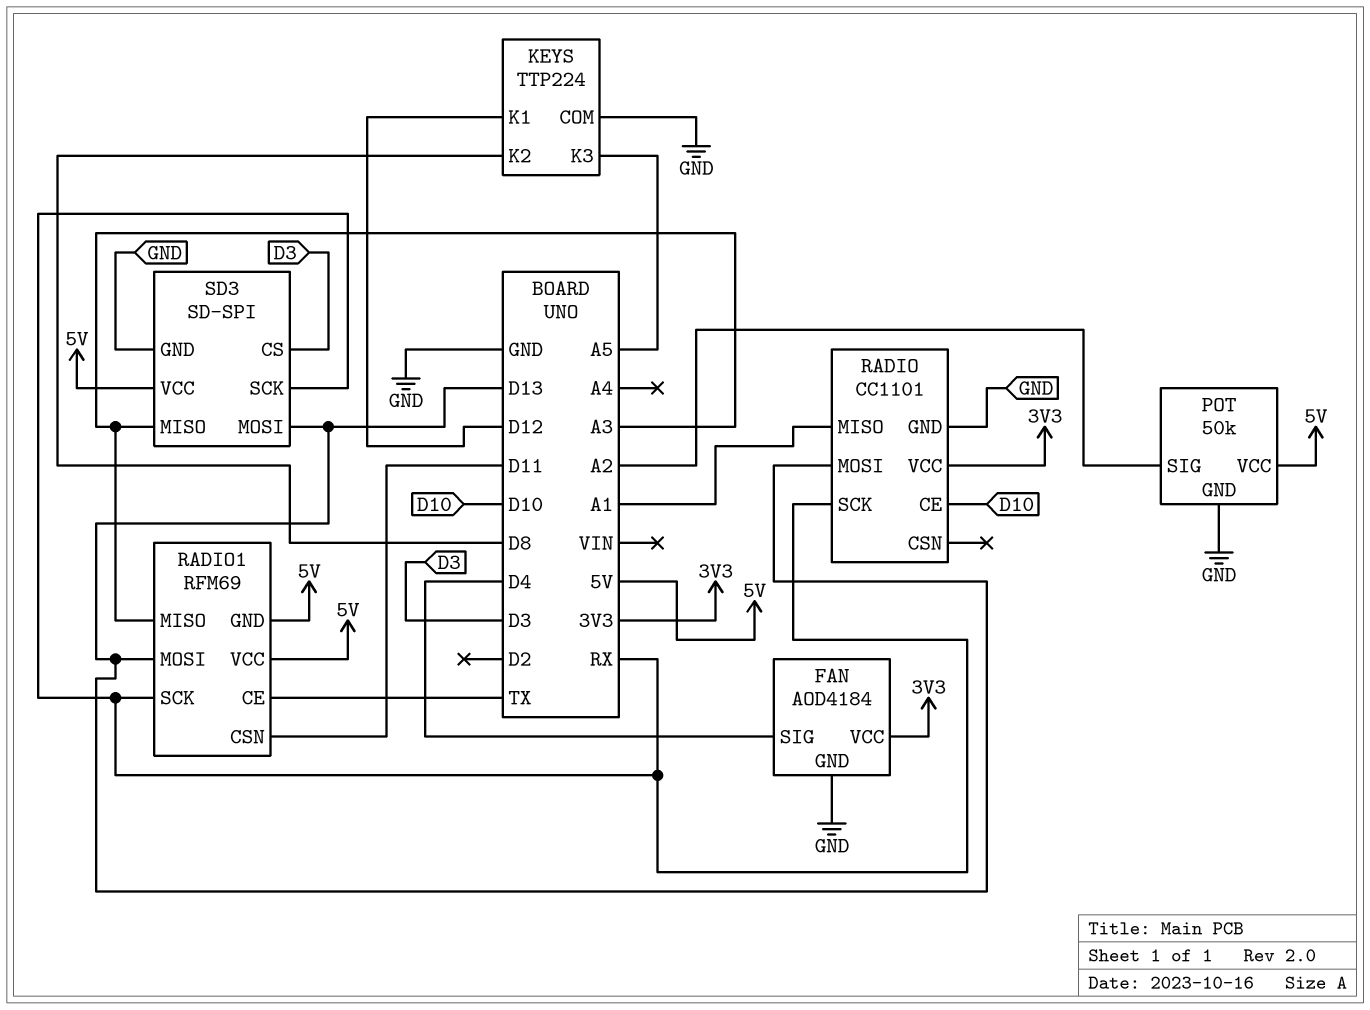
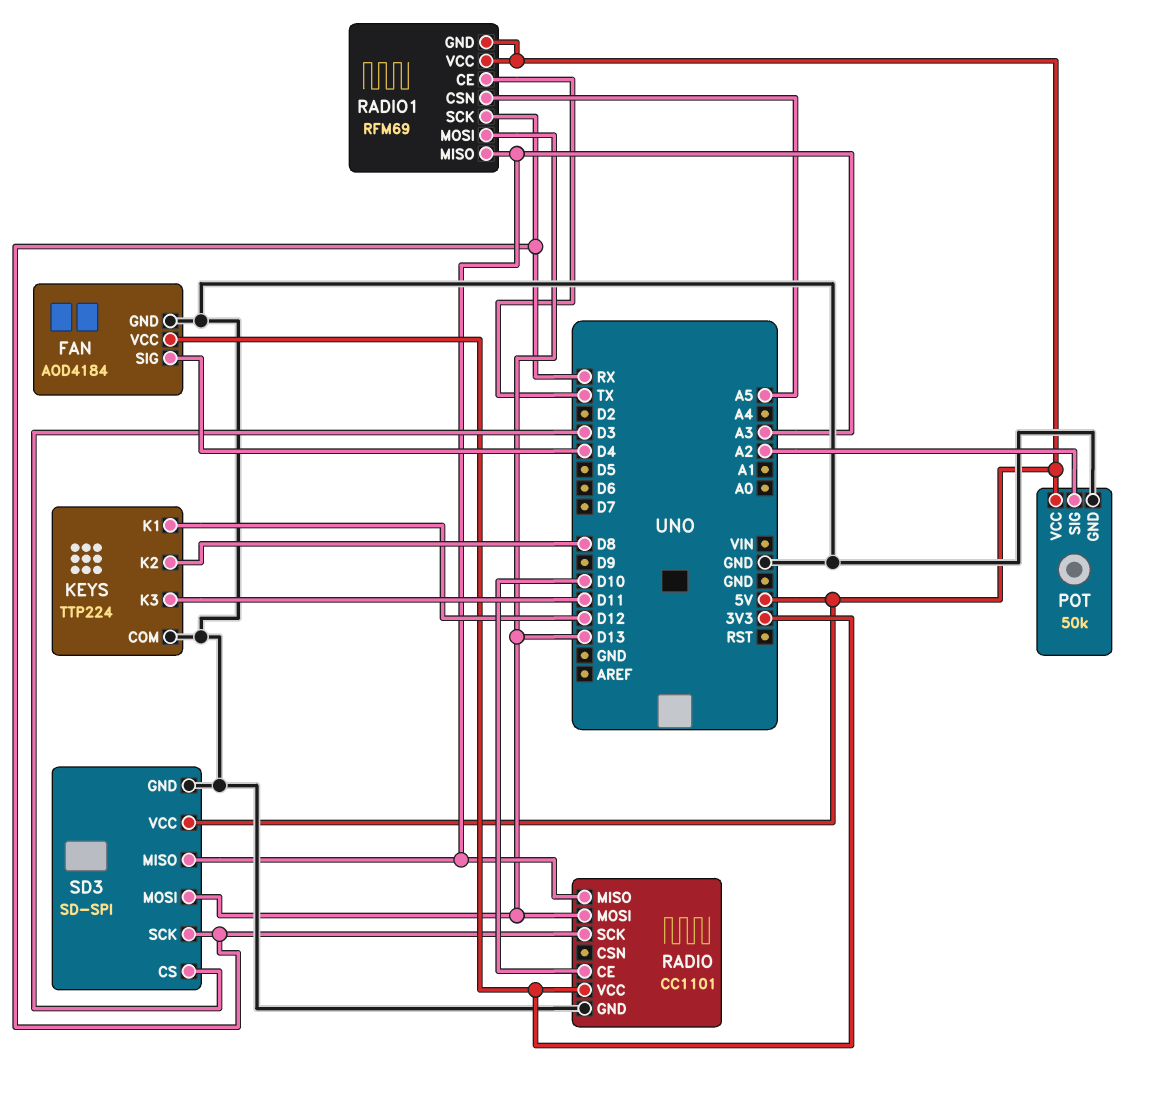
KEYS pin K3: A5 -> D11
RADIO pin MISO: A1 -> A3
RADIO1 pin CSN: D11 -> A5

